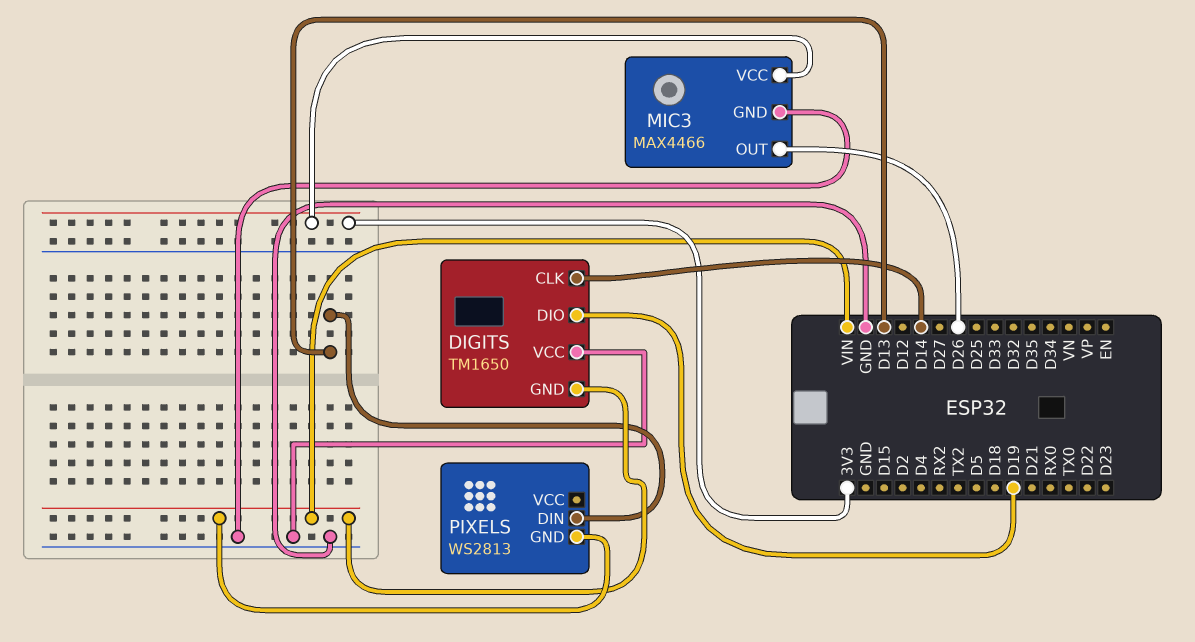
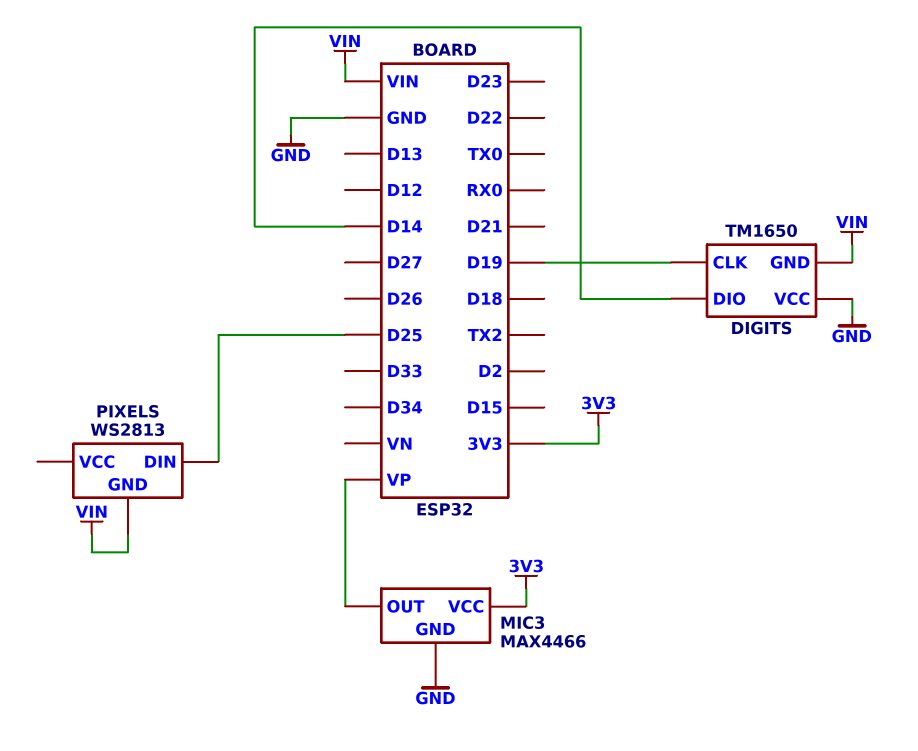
DIGITS pin CLK: D14 -> D19
DIGITS pin DIO: D19 -> D14
MIC3 pin OUT: D26 -> VP
PIXELS pin DIN: D13 -> D25

